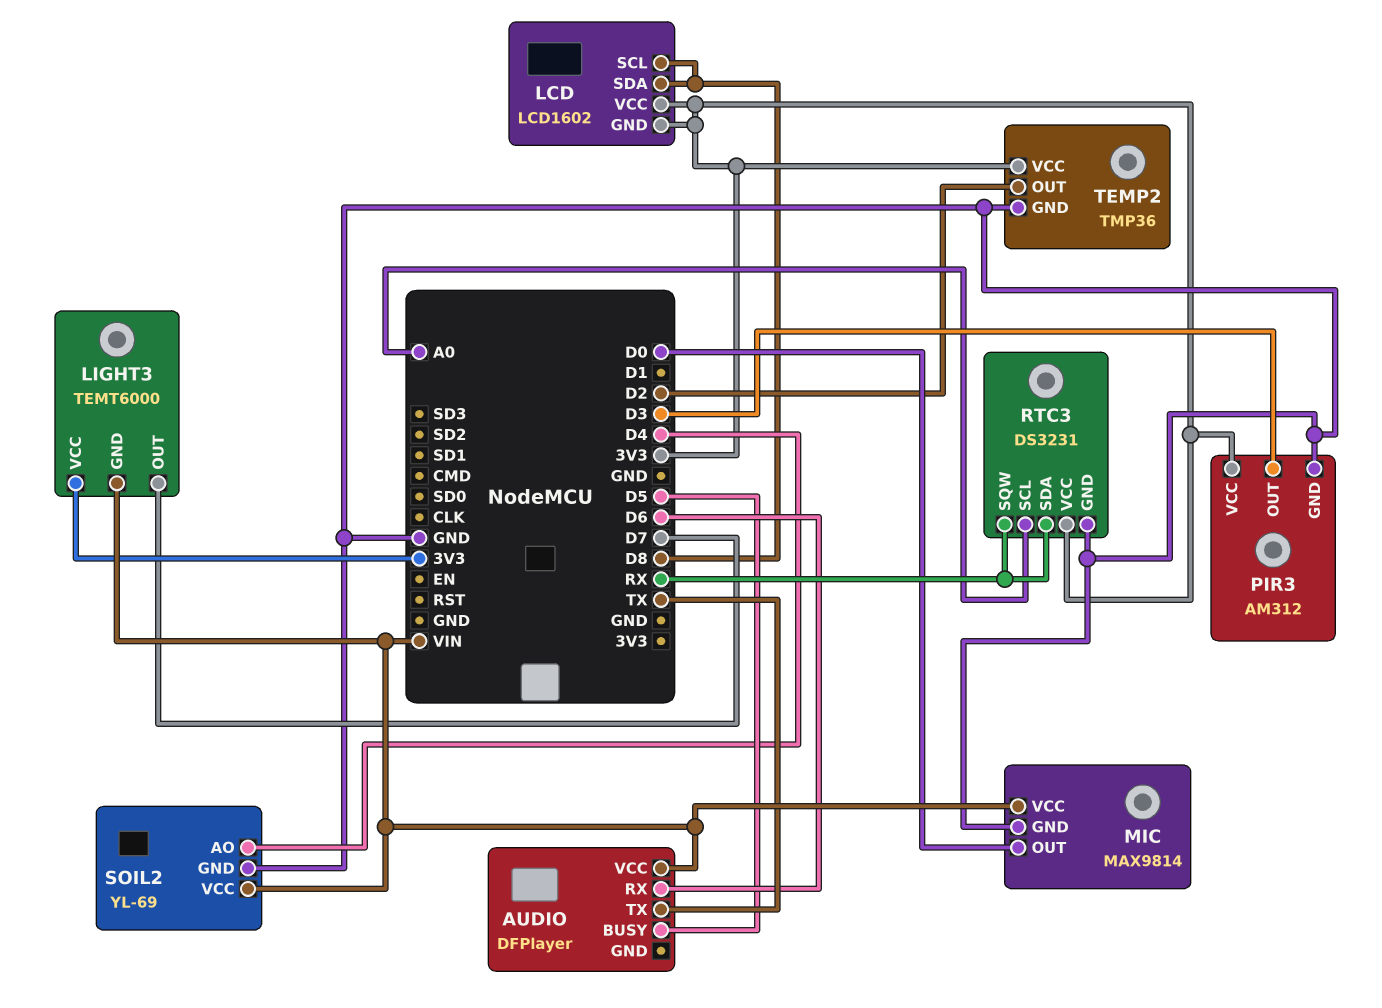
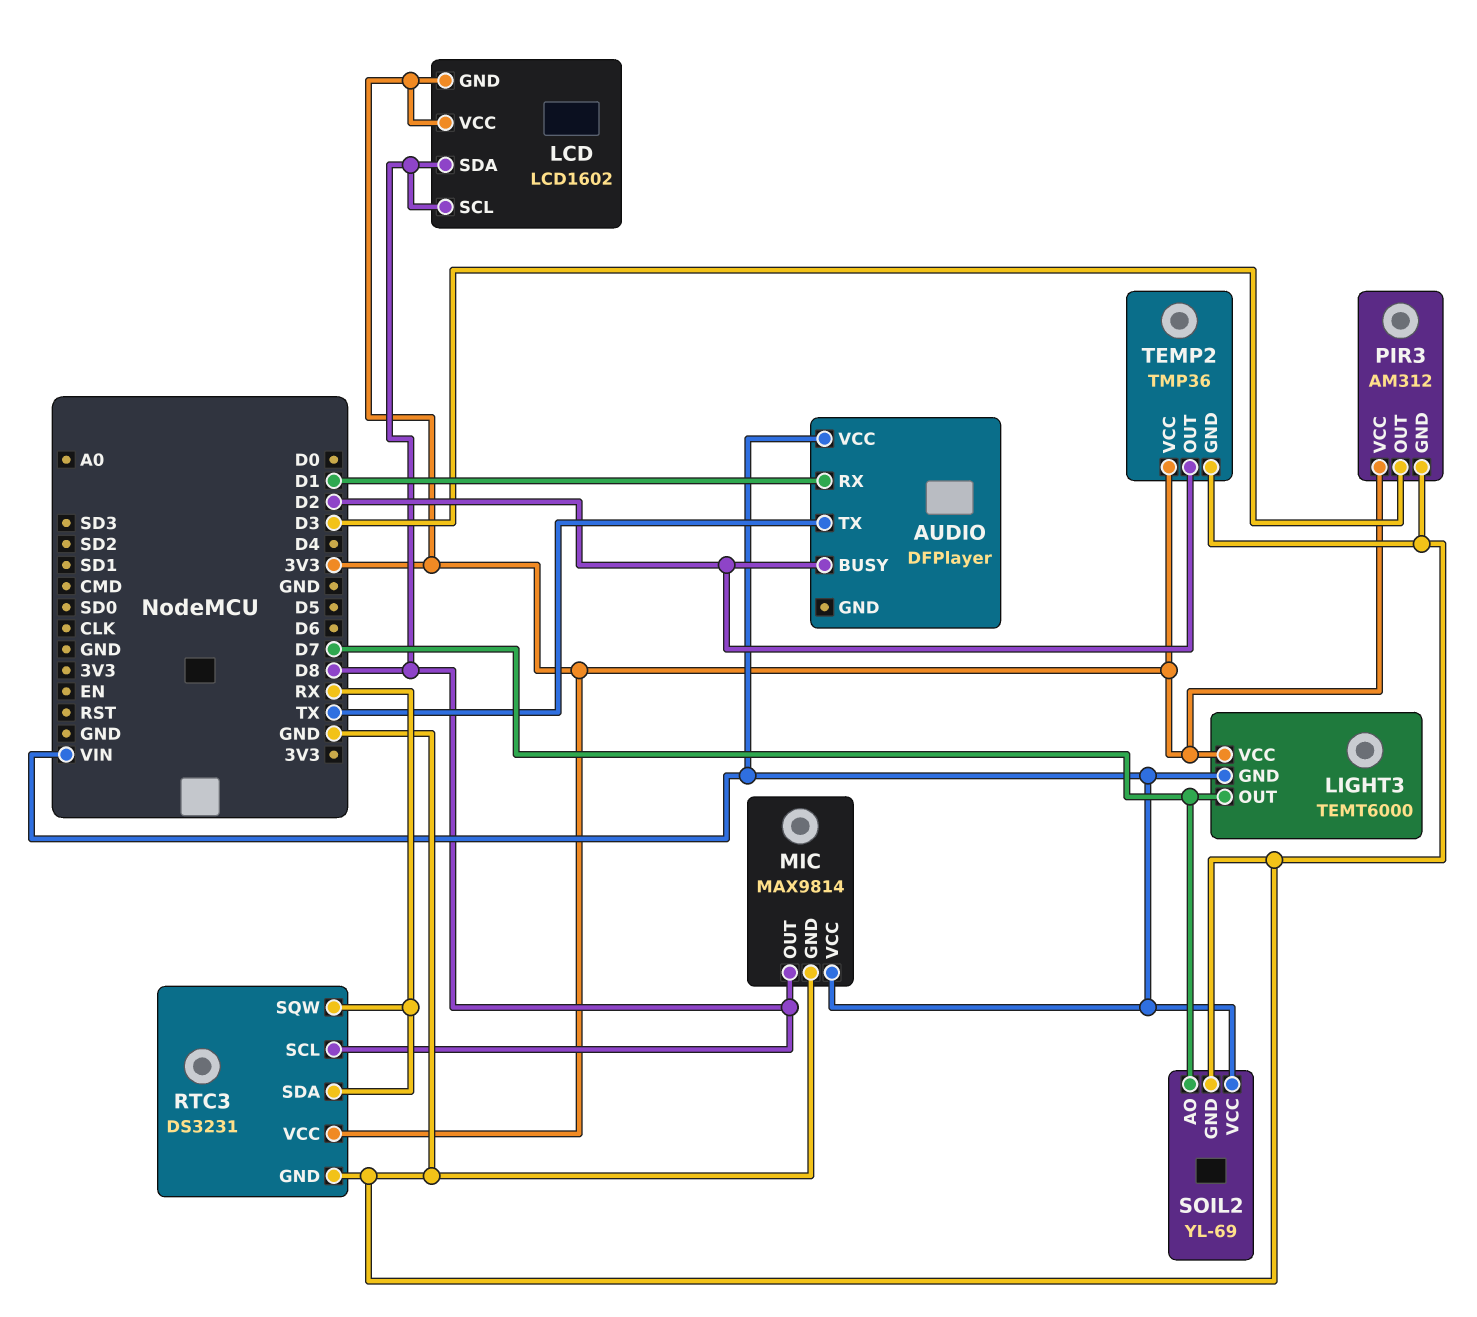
AUDIO pin BUSY: D5 -> D2
AUDIO pin RX: D6 -> D1
MIC pin OUT: D0 -> D8
RTC3 pin SCL: A0 -> D8
SOIL2 pin AO: D4 -> D7

